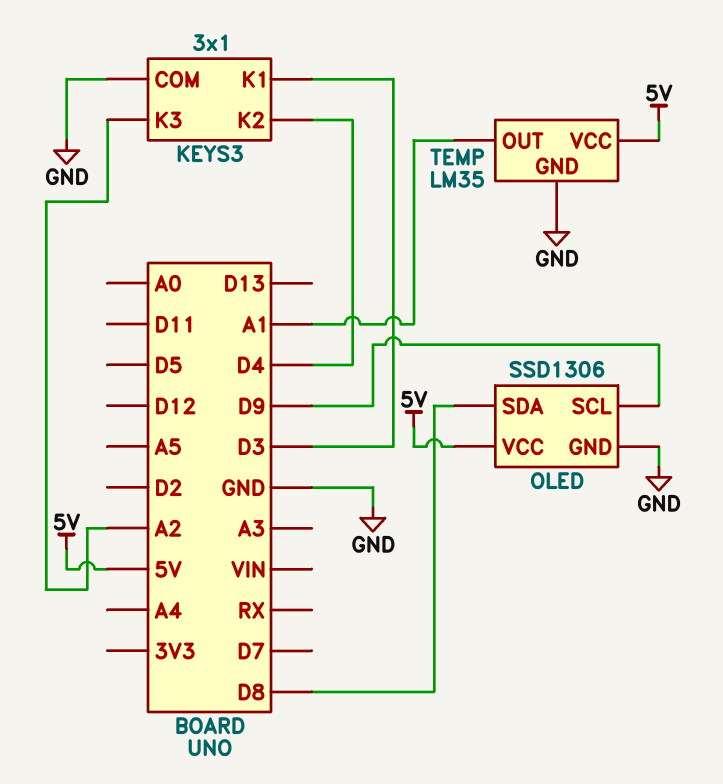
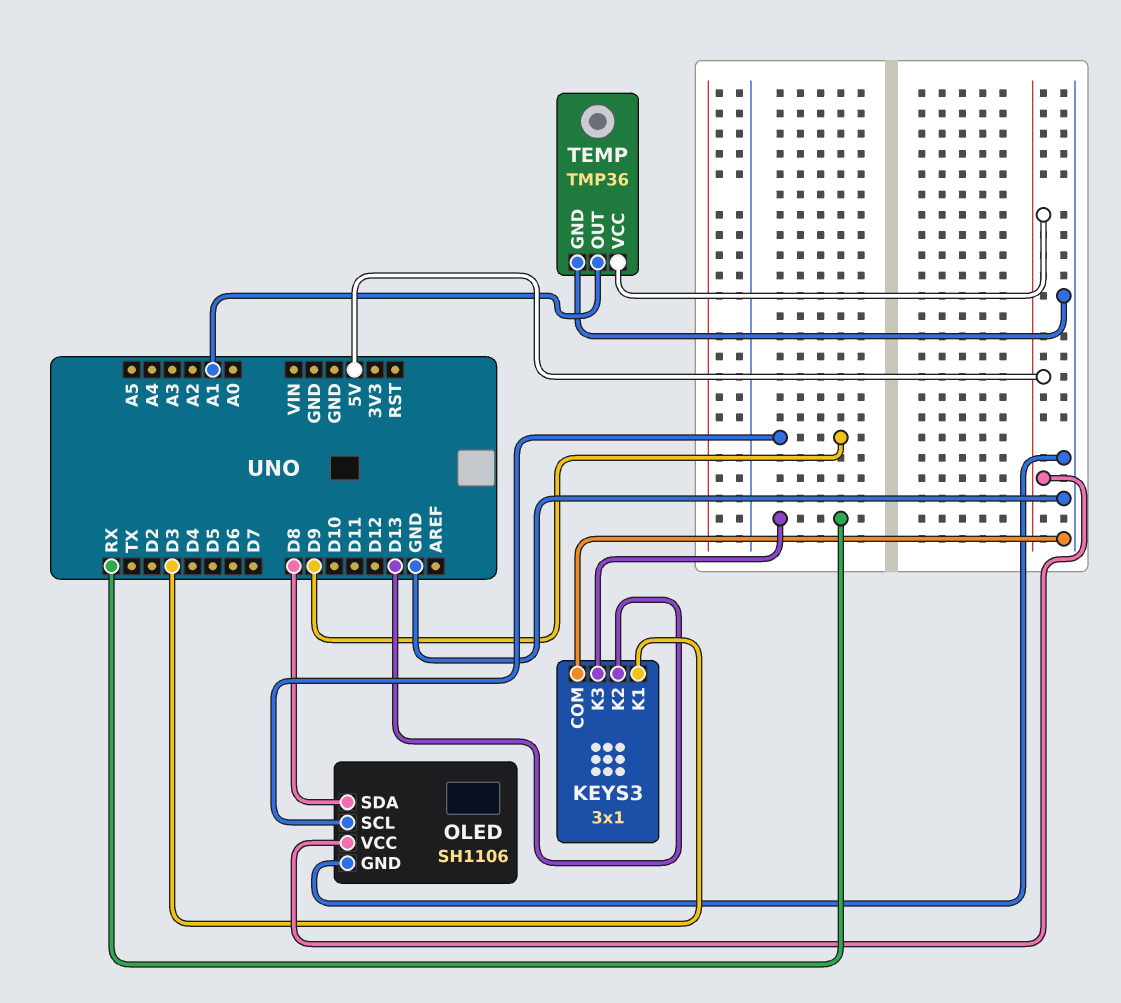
KEYS3 pin K2: D4 -> D13
KEYS3 pin K3: A2 -> RX
OLED: SSD1306 -> SH1106
TEMP: LM35 -> TMP36

